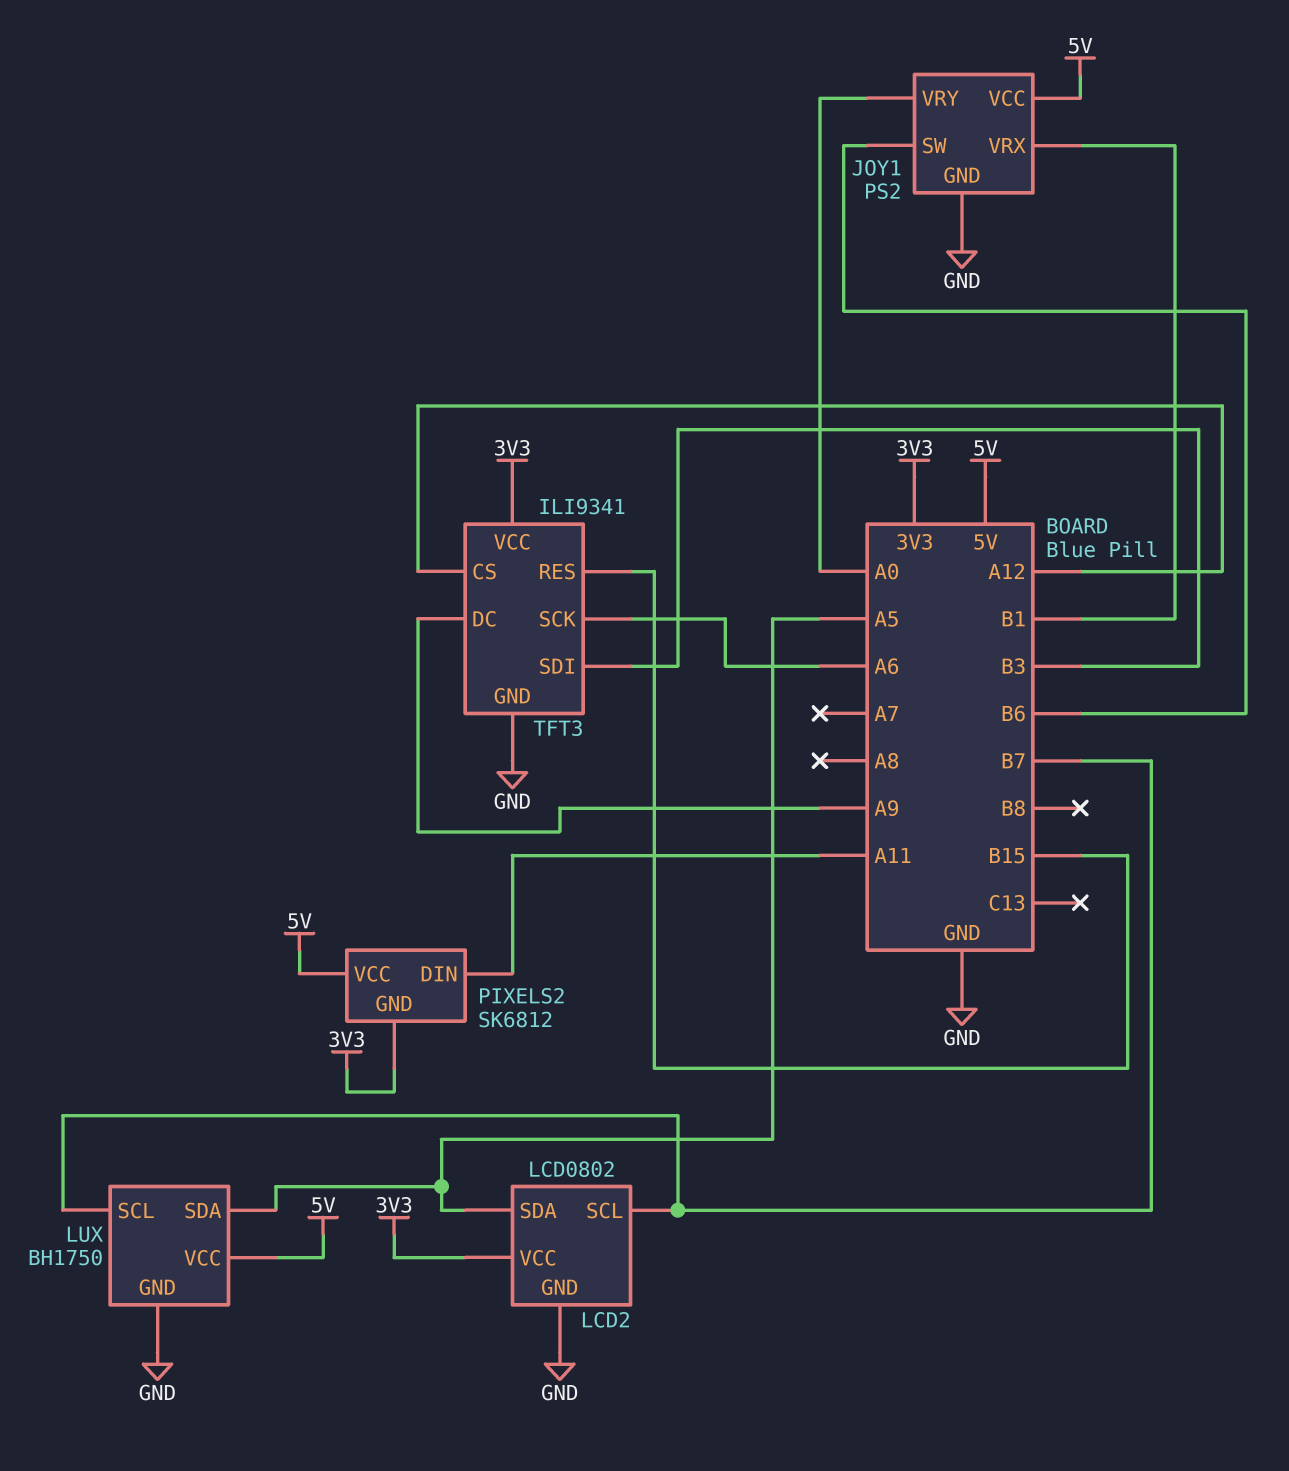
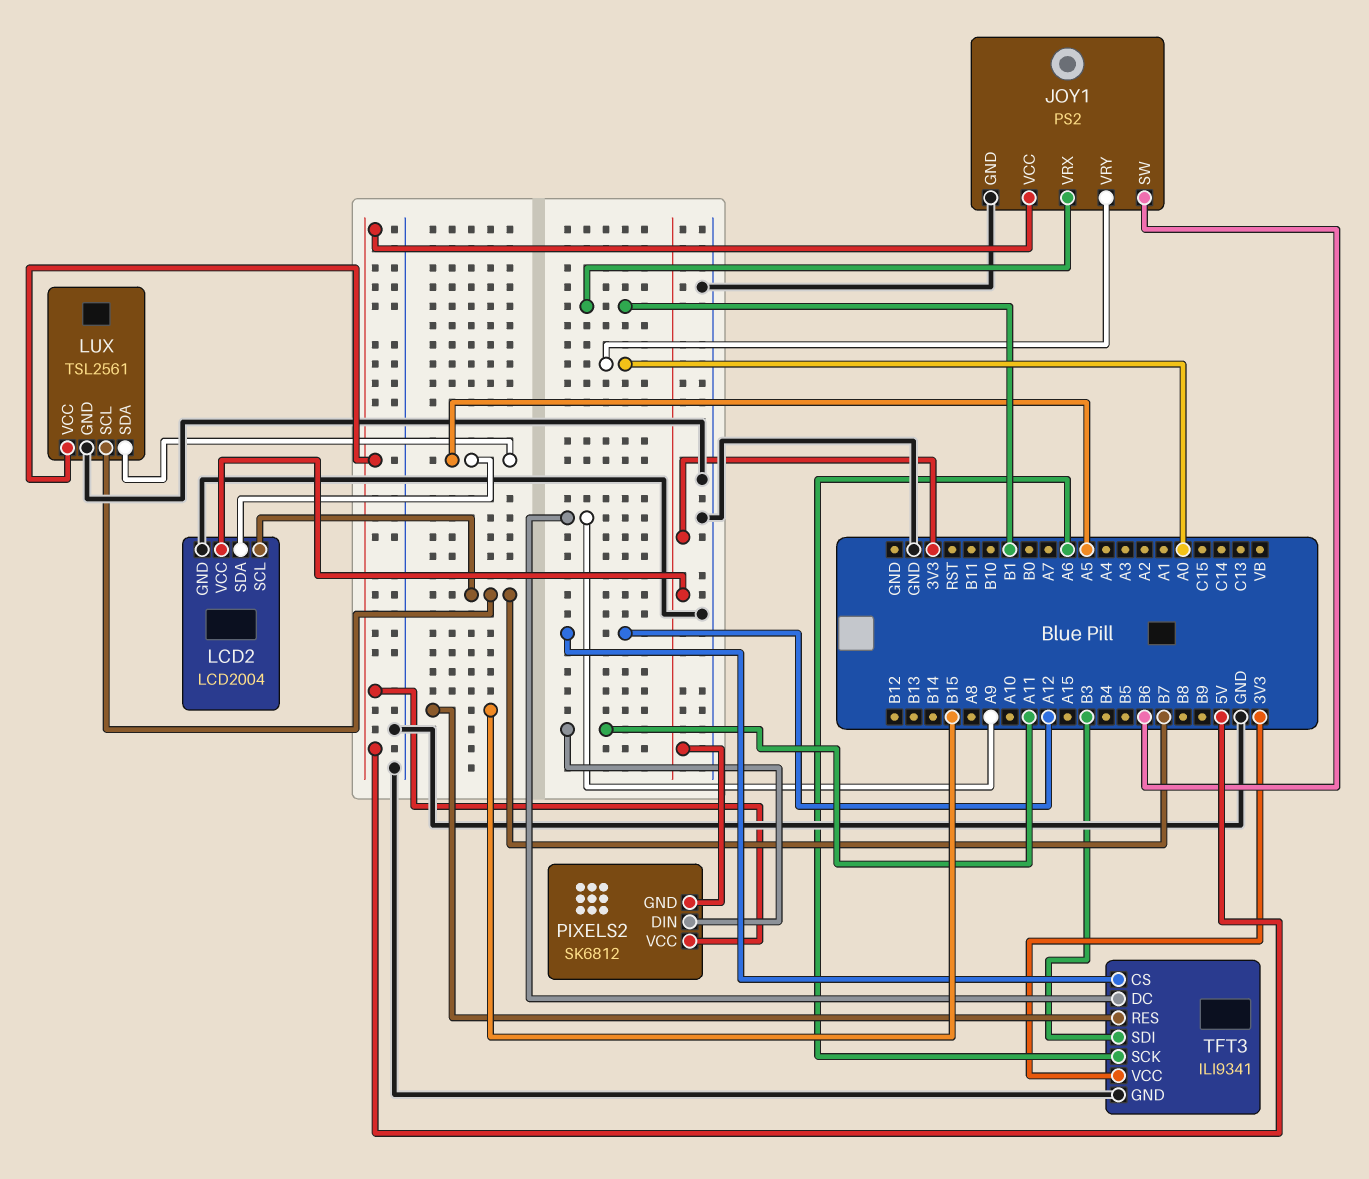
LCD2: LCD0802 -> LCD2004
LUX: BH1750 -> TSL2561

